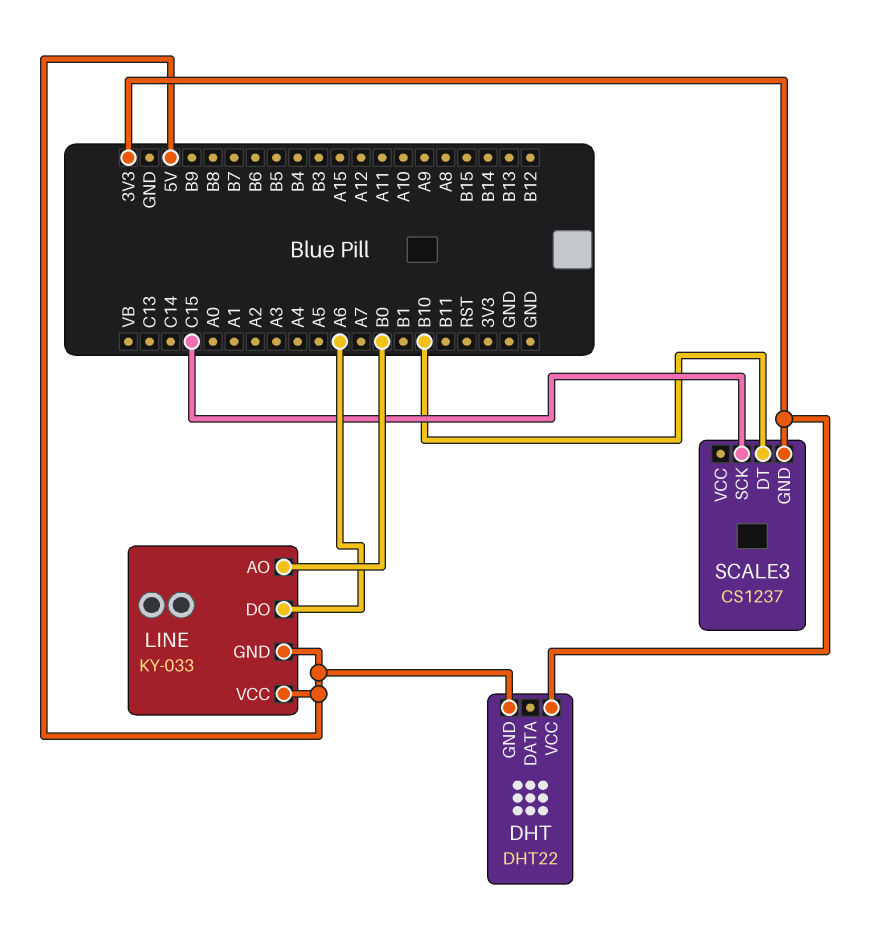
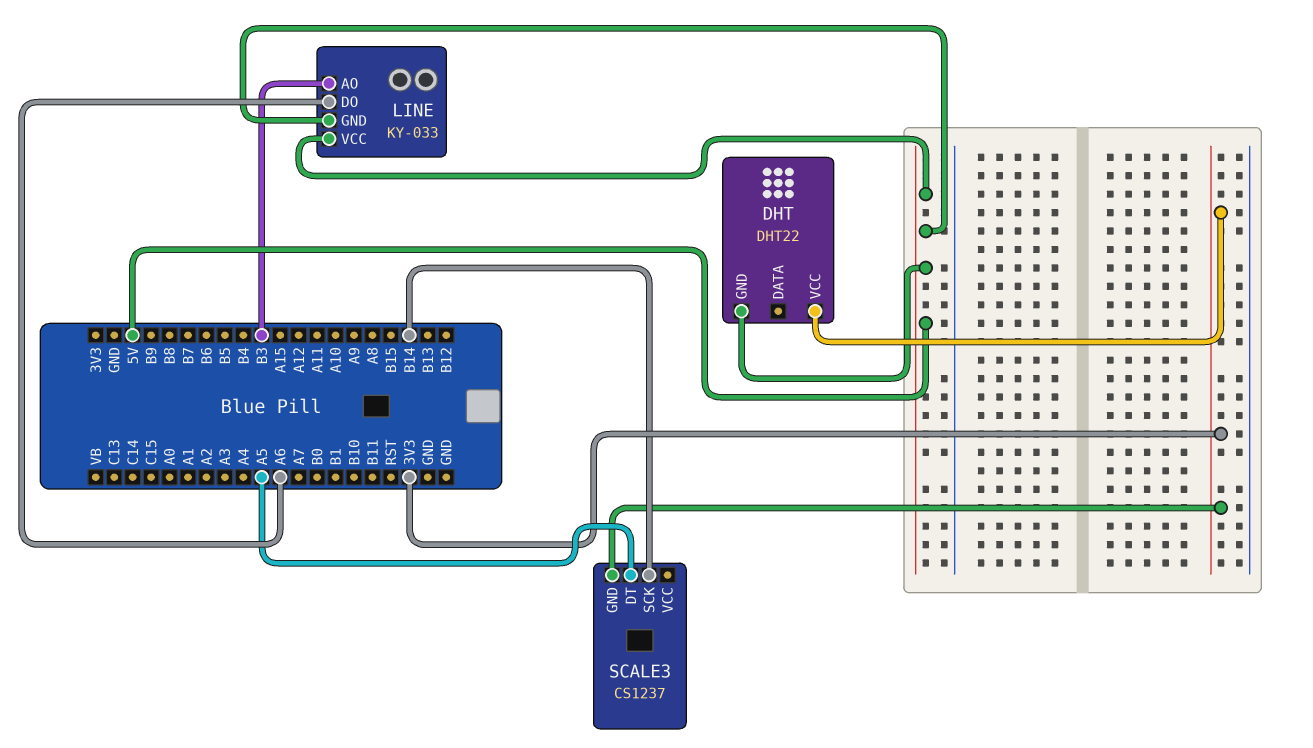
LINE pin AO: B0 -> B3
SCALE3 pin DT: B10 -> A5
SCALE3 pin SCK: C15 -> B14

